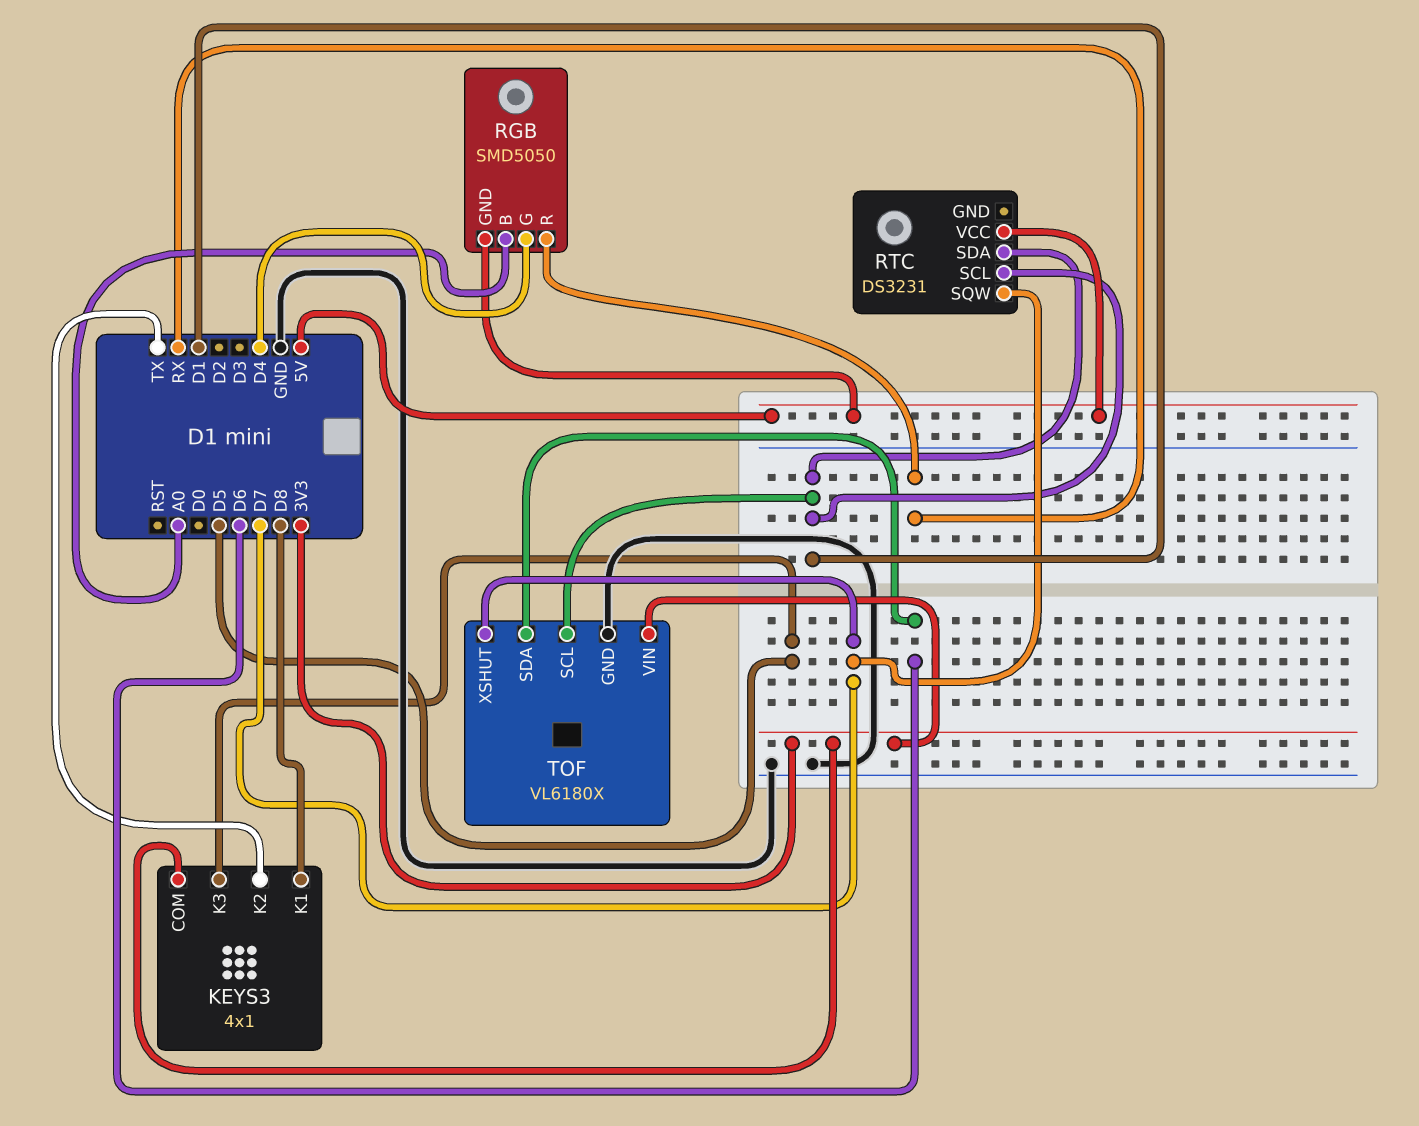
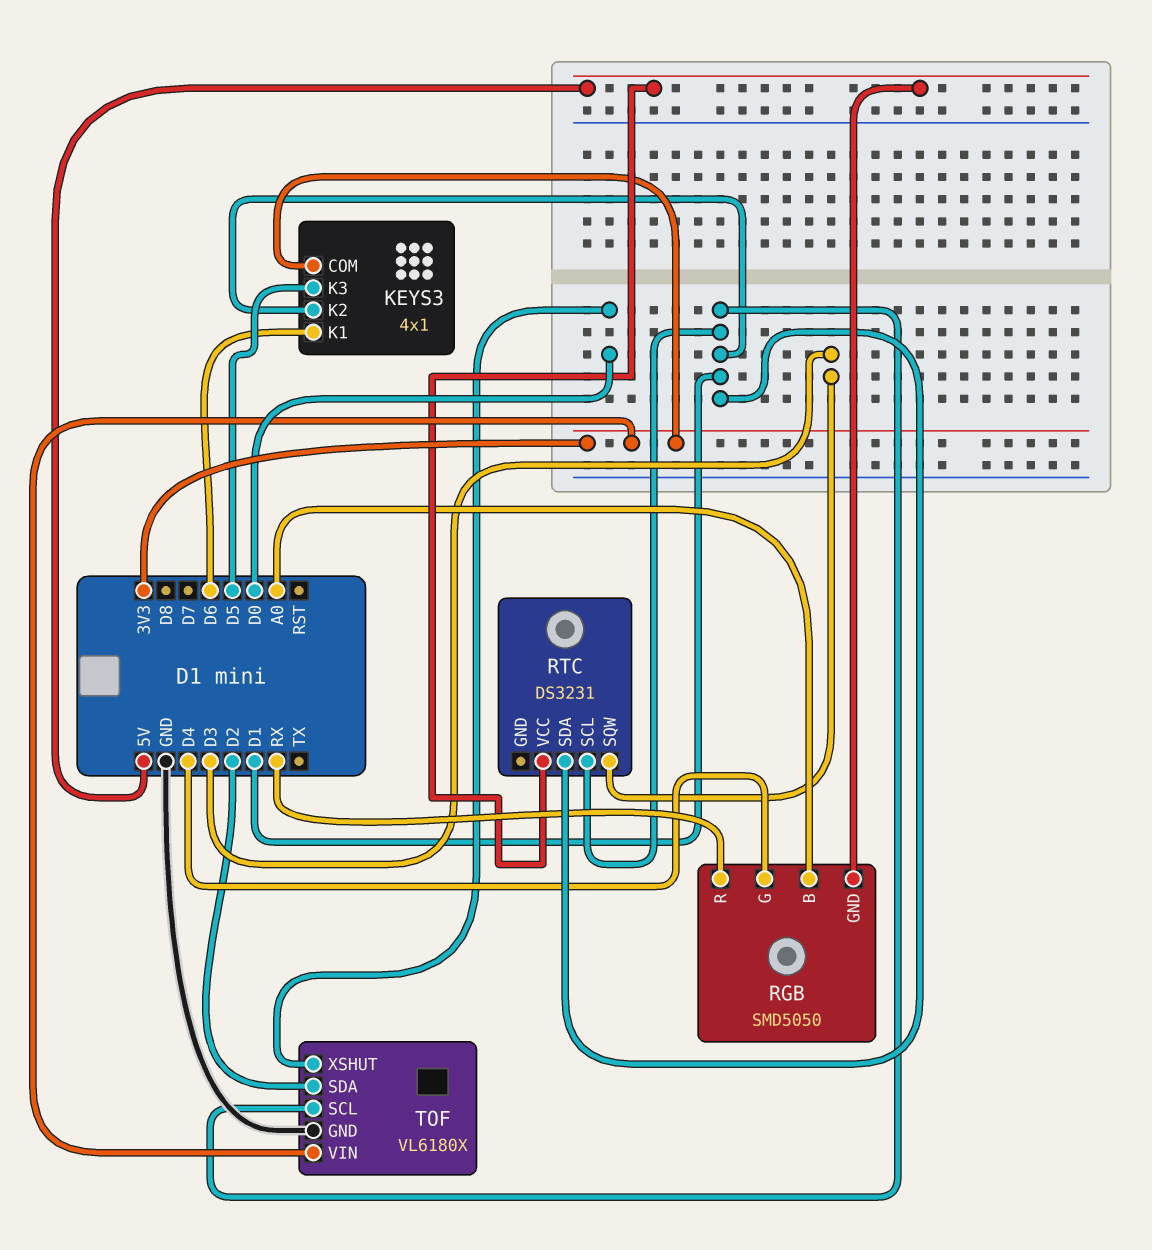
KEYS3 pin K1: D8 -> D6
KEYS3 pin K2: TX -> D1
RTC pin SQW: D7 -> D3
TOF pin SDA: D6 -> D2
TOF pin XSHUT: D7 -> D0

